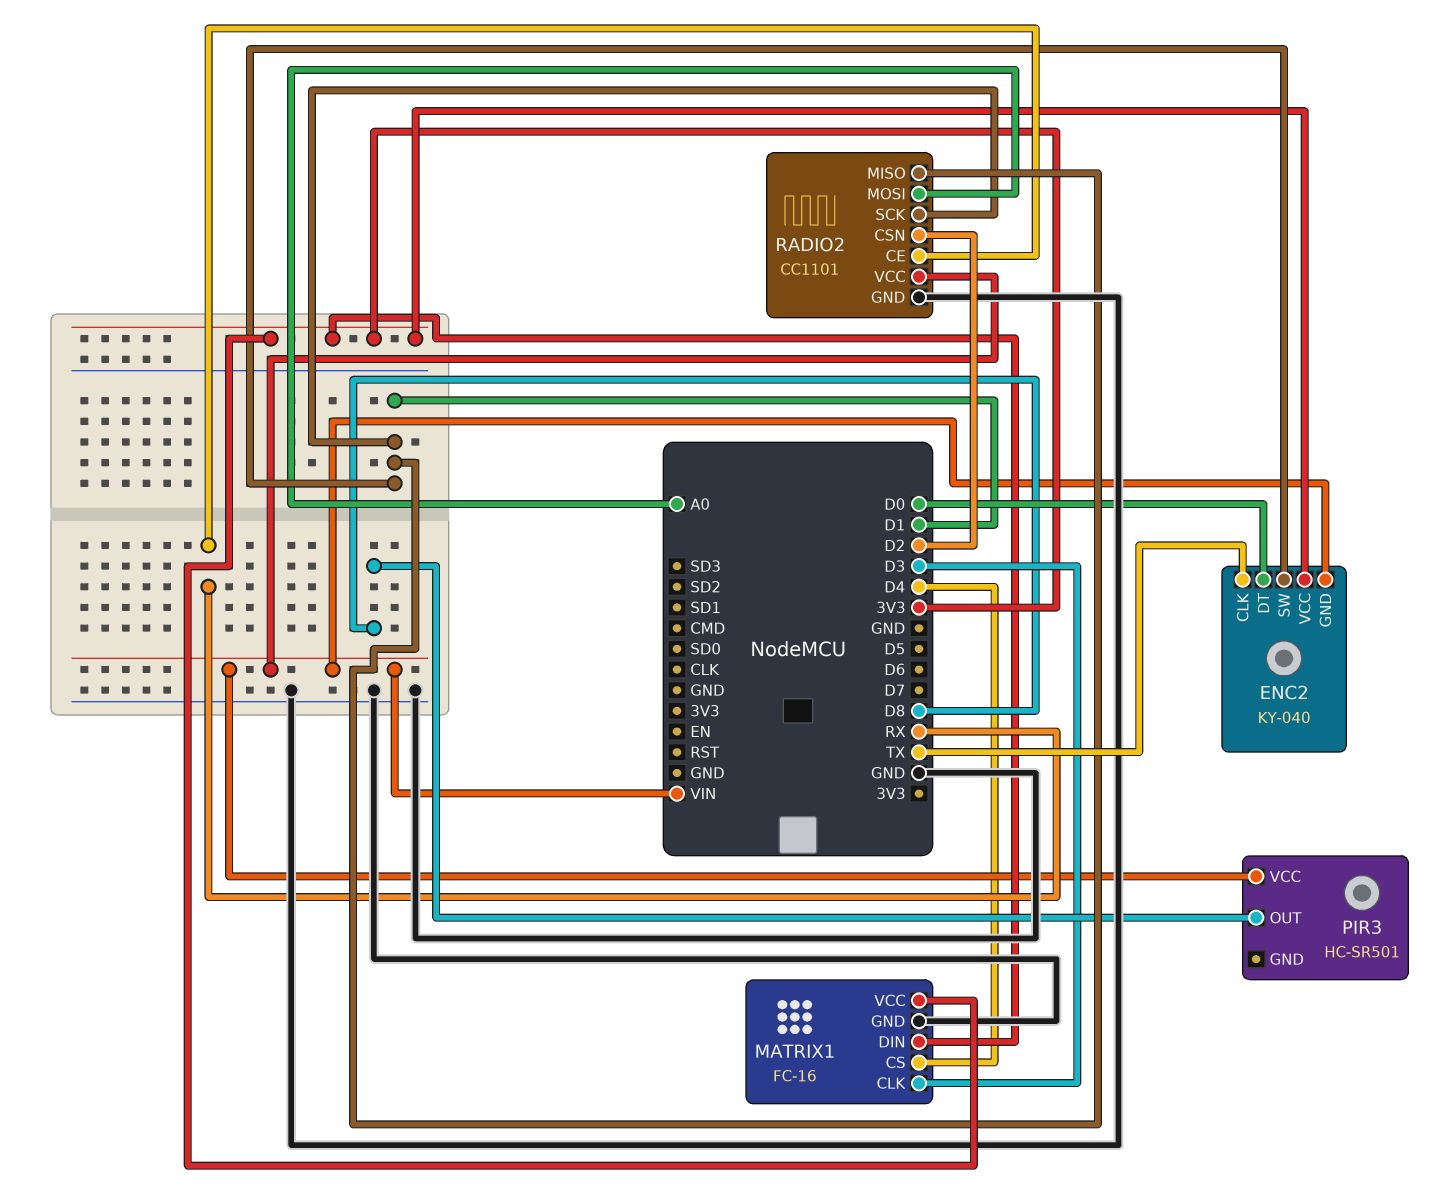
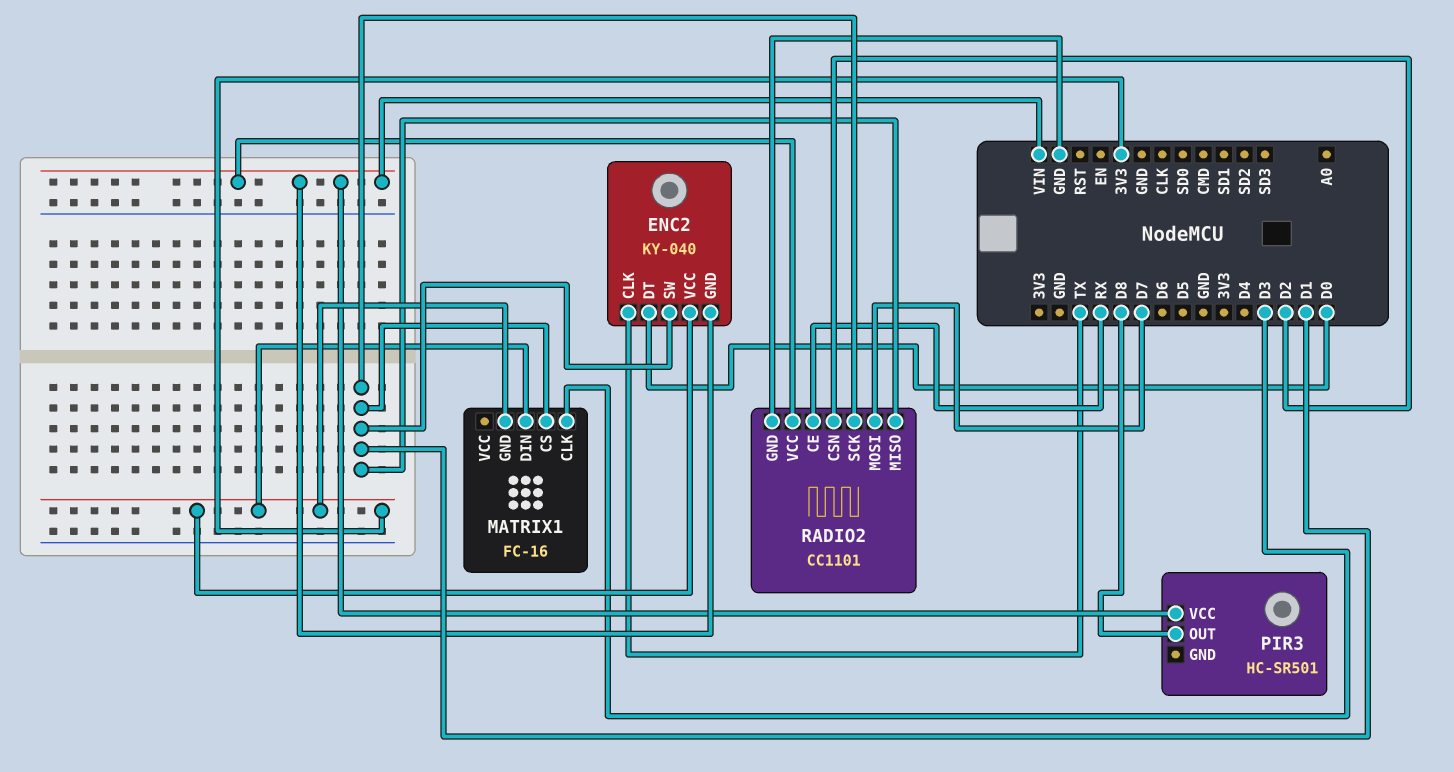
MATRIX1 pin CS: D4 -> D1
MATRIX1 pin GND: GND -> 3V3
MATRIX1 pin VCC: 3V3 -> none
RADIO2 pin MOSI: A0 -> D7

